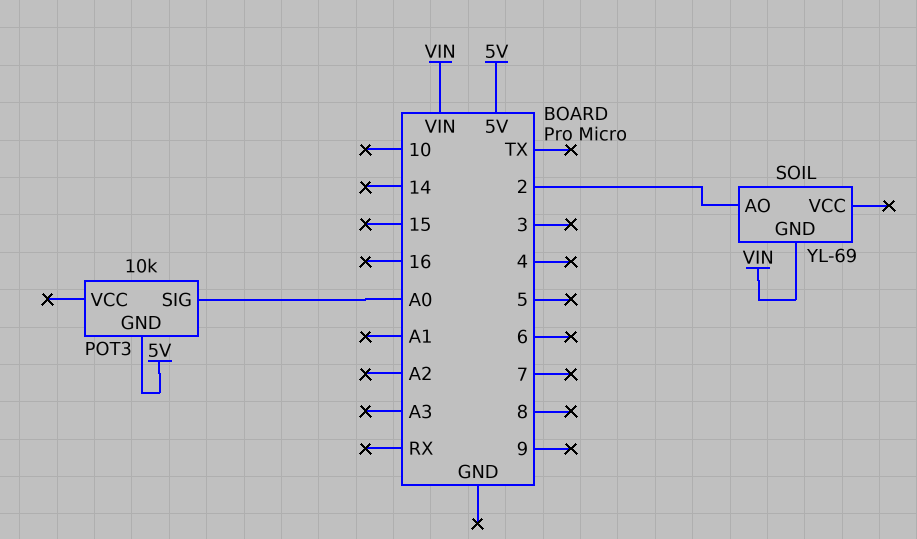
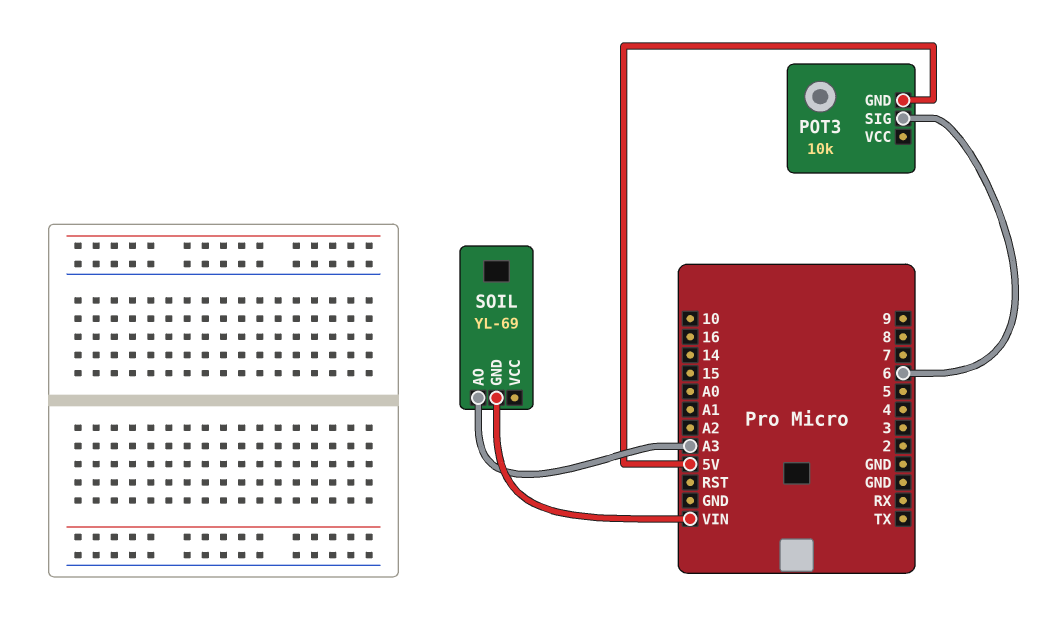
POT3 pin SIG: A0 -> 6
SOIL pin AO: 2 -> A3

